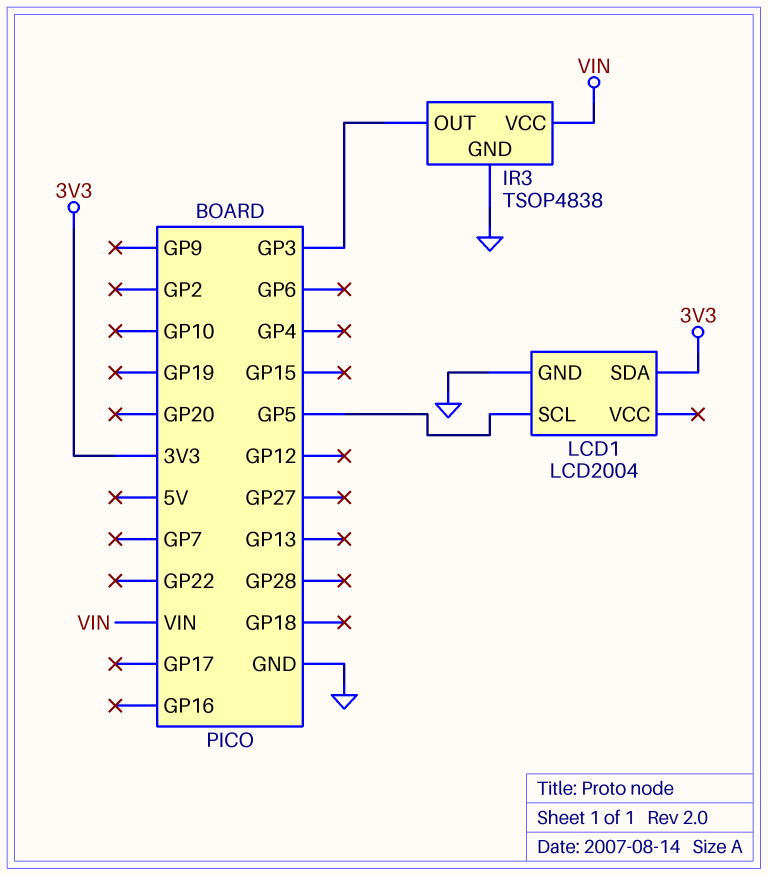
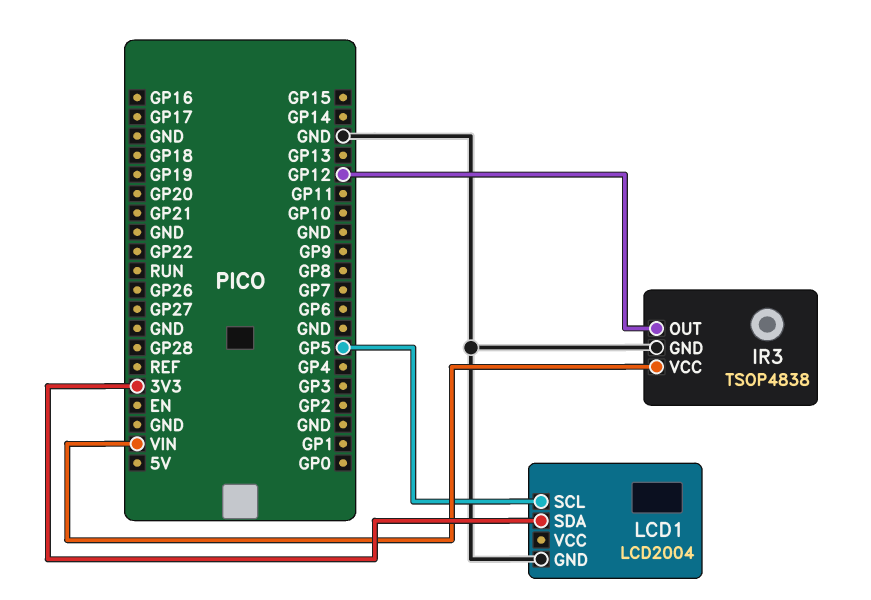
IR3 pin OUT: GP3 -> GP12

